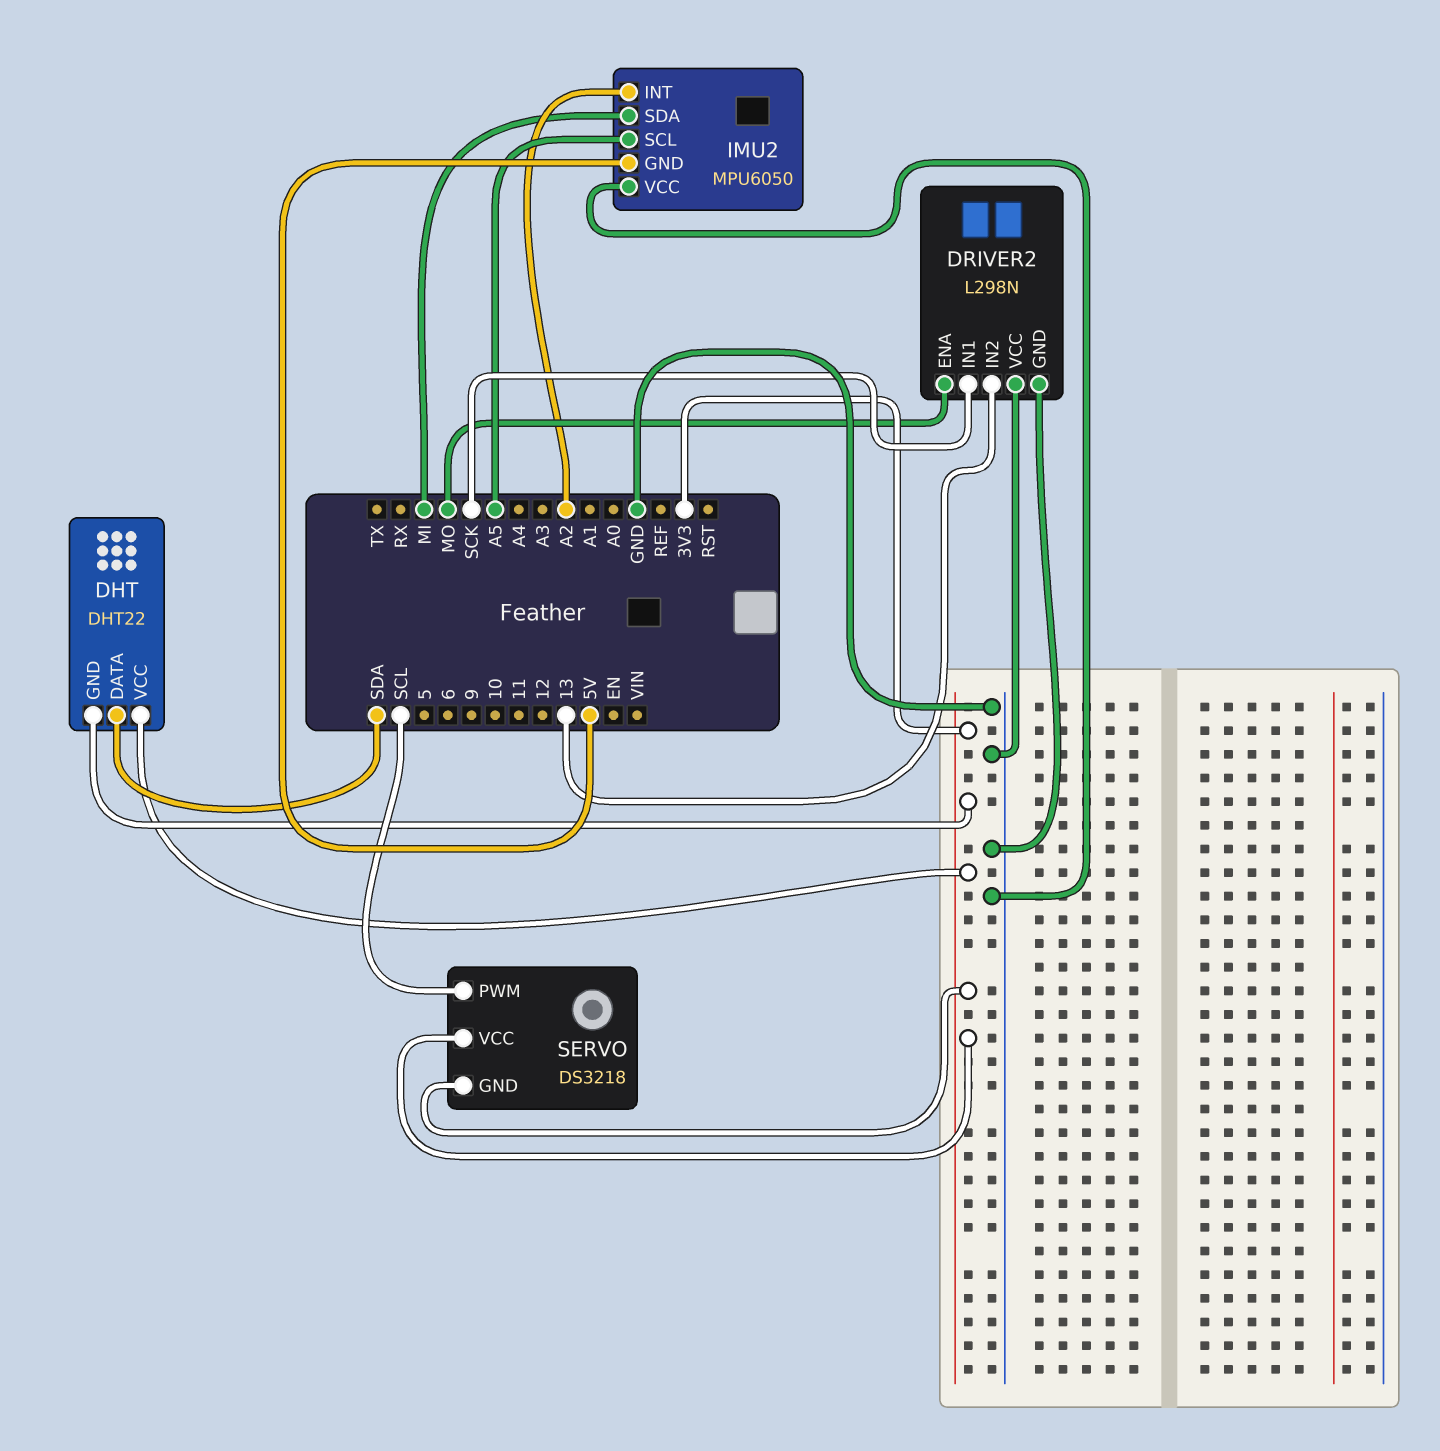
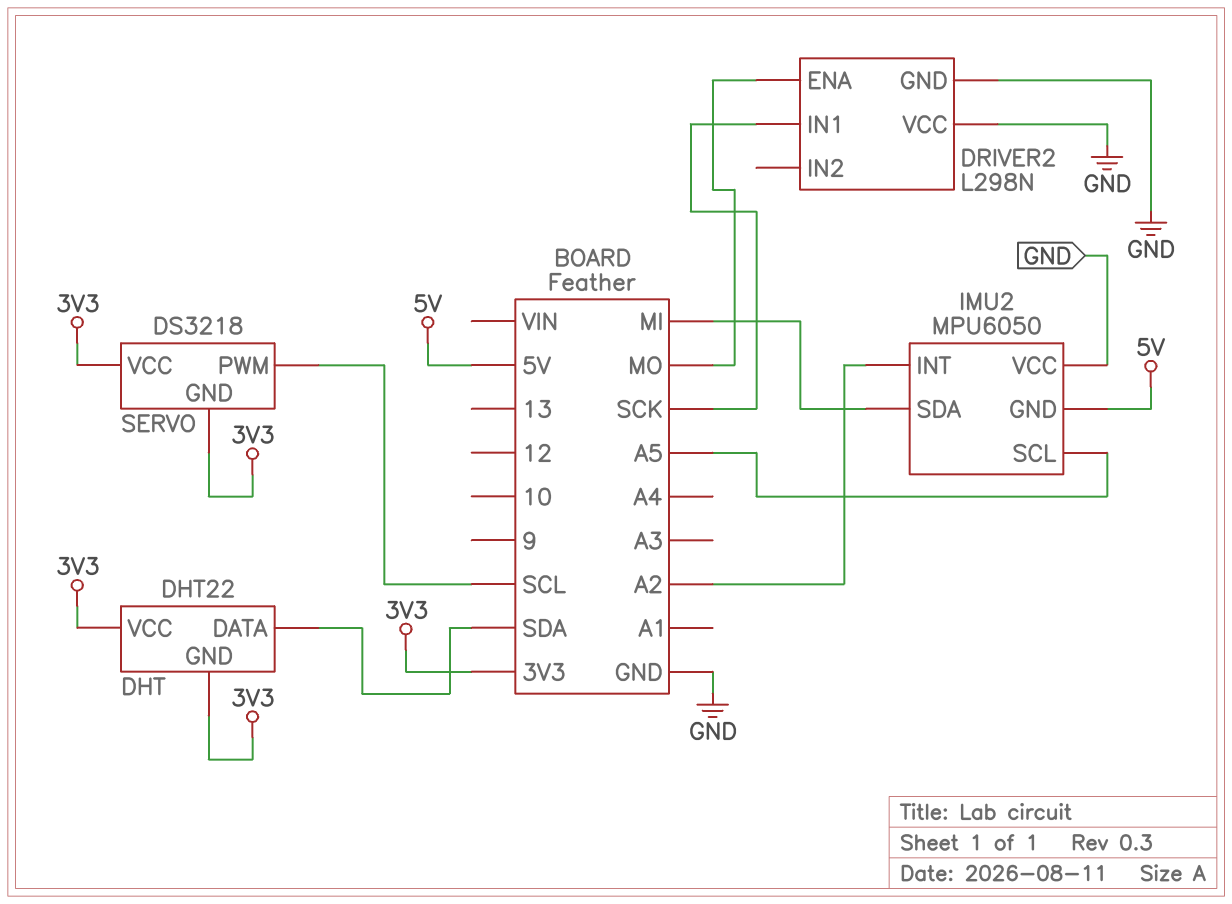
DRIVER2 pin IN2: 13 -> none

